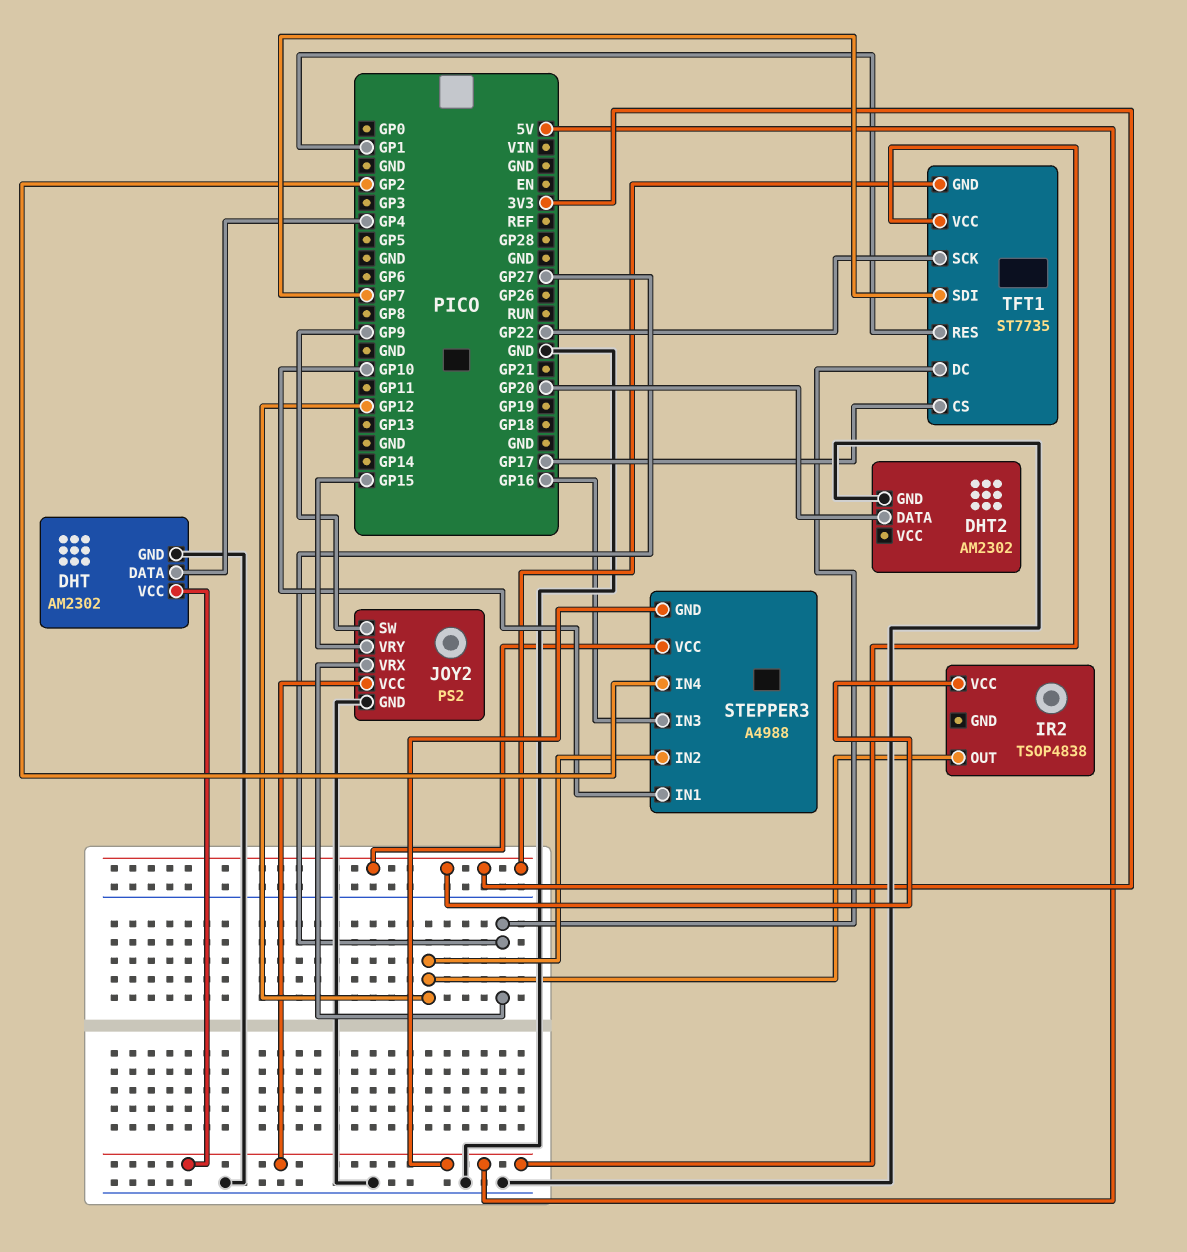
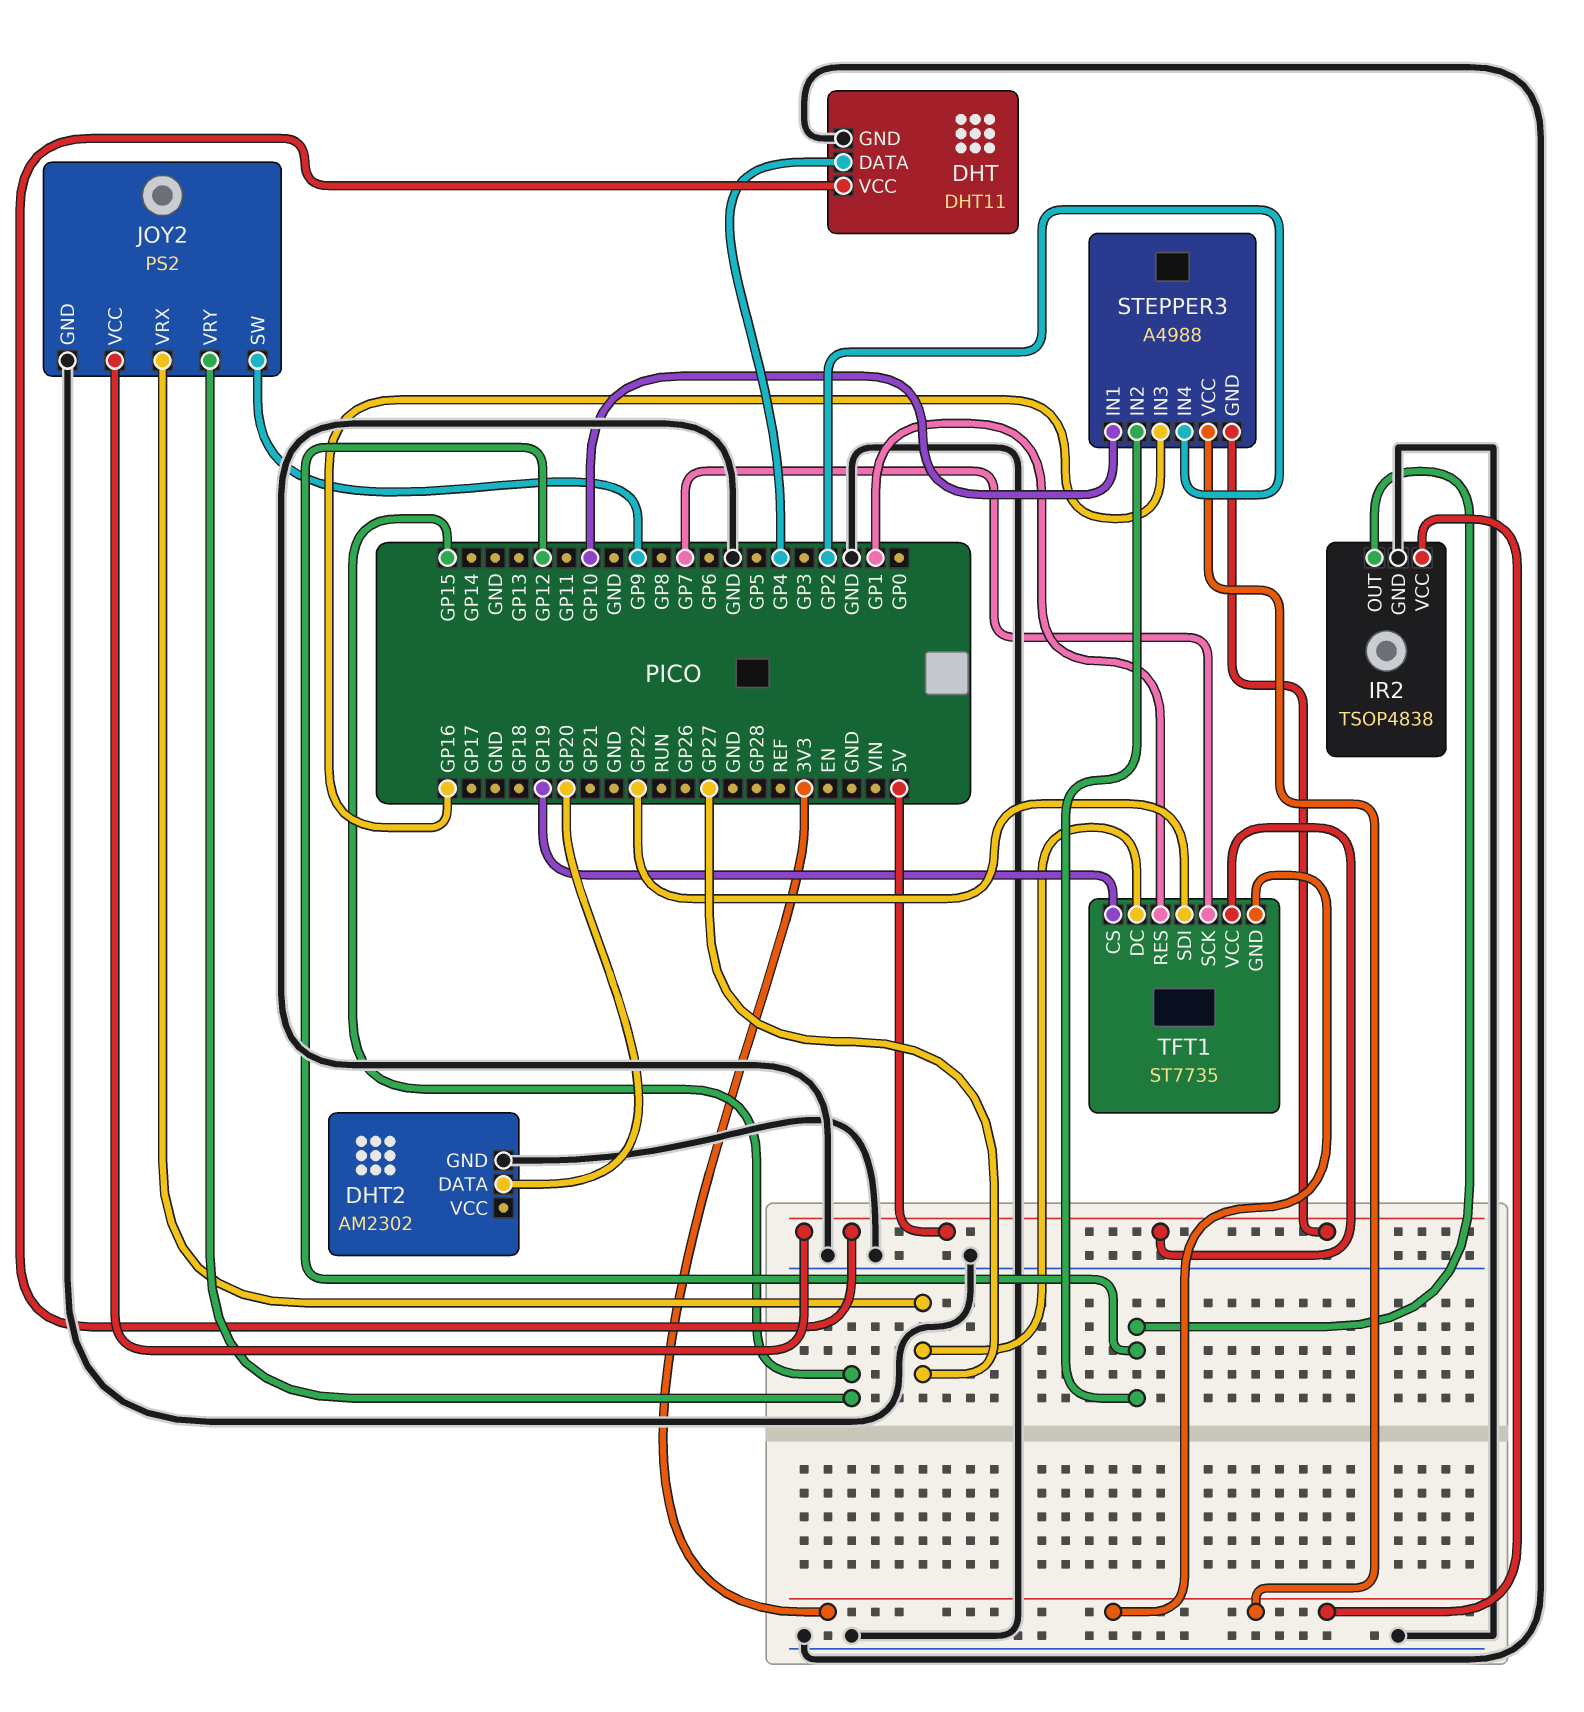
DHT: AM2302 -> DHT11
IR2 pin GND: none -> GND
TFT1 pin CS: GP17 -> GP19
TFT1 pin SCK: GP22 -> GP7
TFT1 pin SDI: GP7 -> GP22

